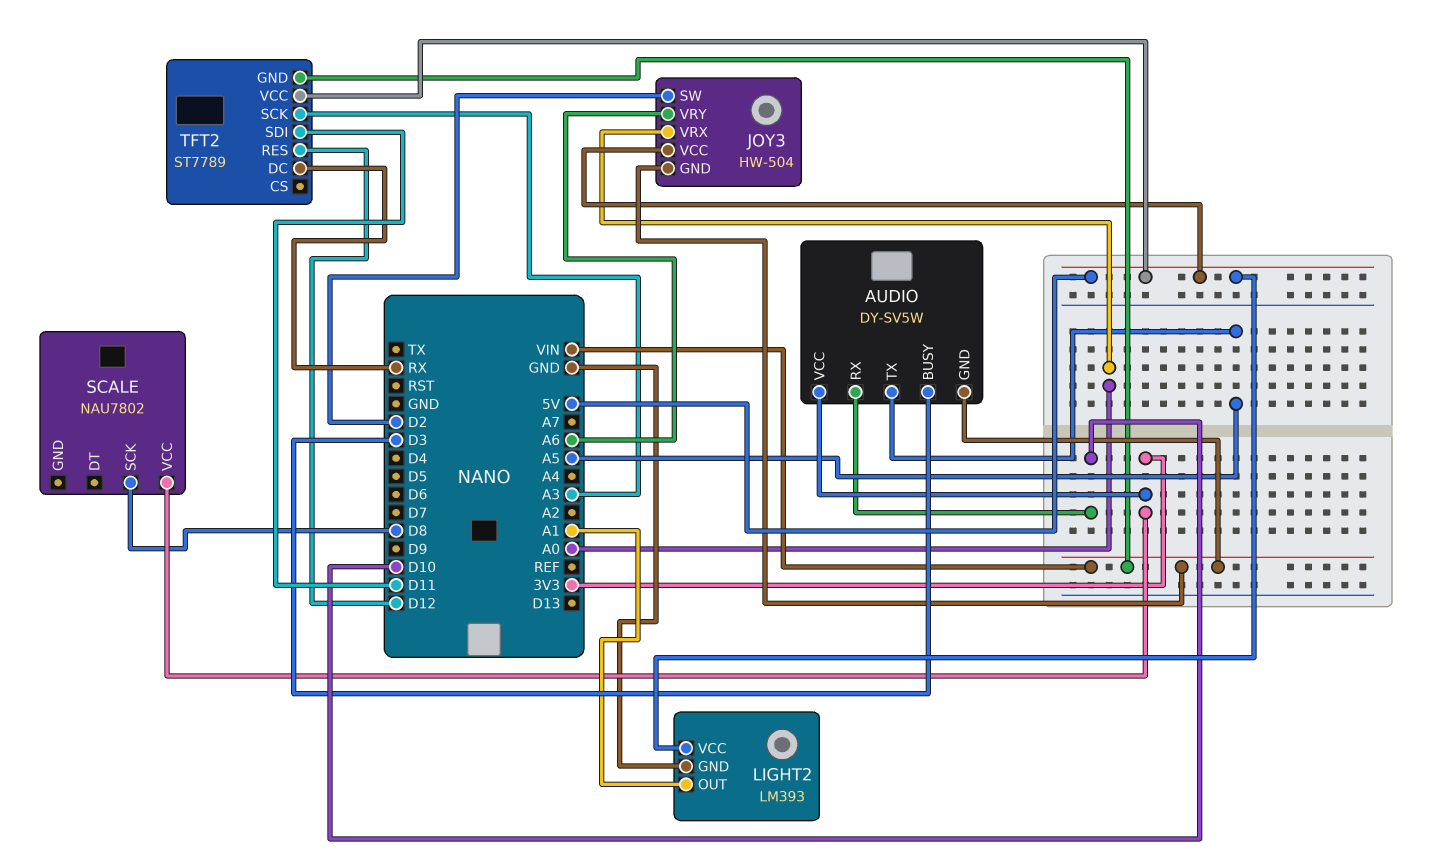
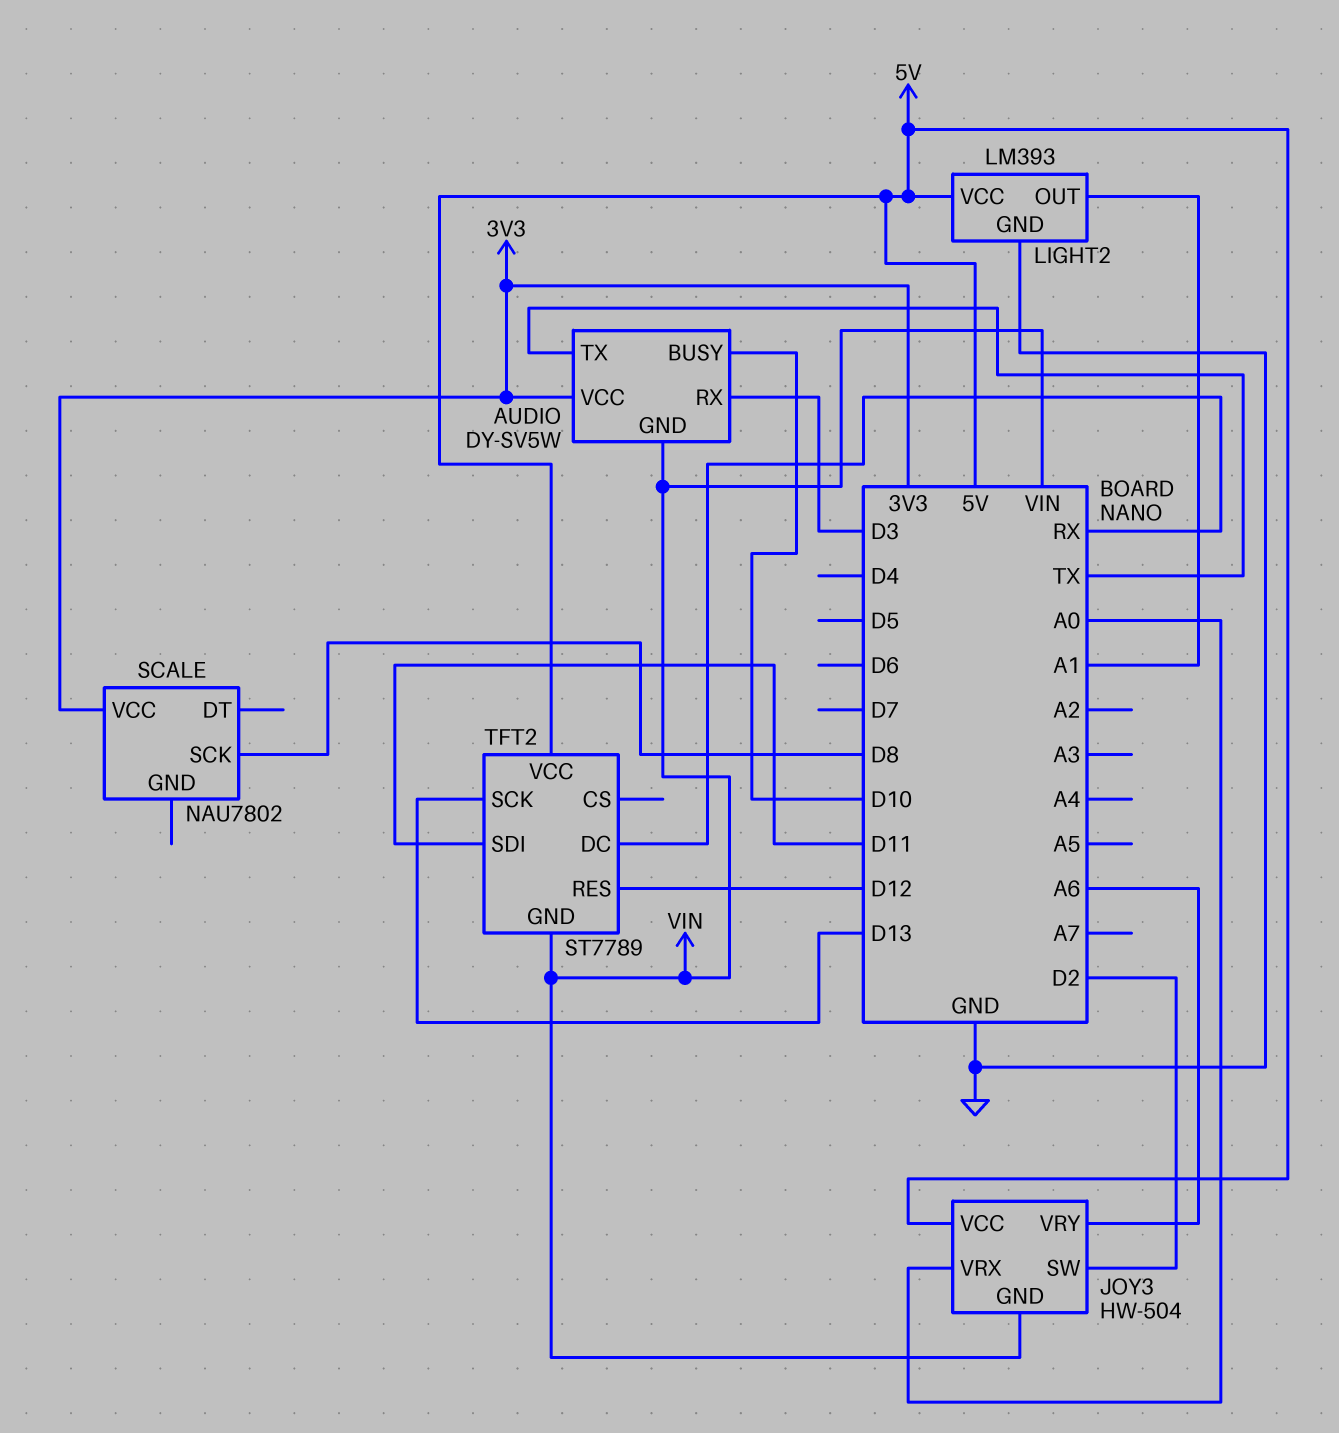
AUDIO pin BUSY: D3 -> D10
AUDIO pin RX: D10 -> D3
AUDIO pin TX: A5 -> TX
TFT2 pin SCK: A3 -> D13

